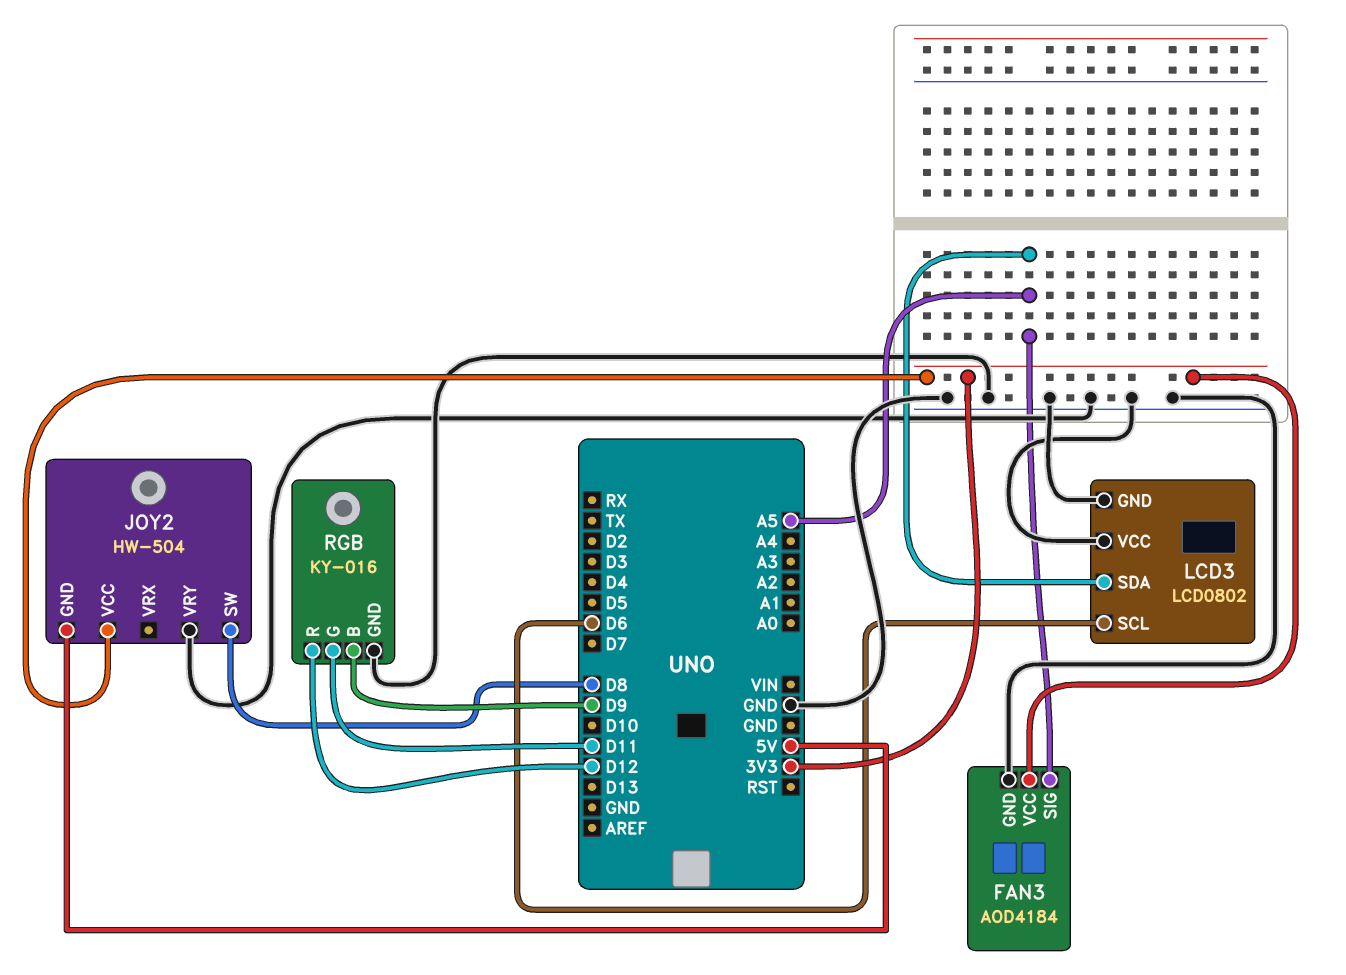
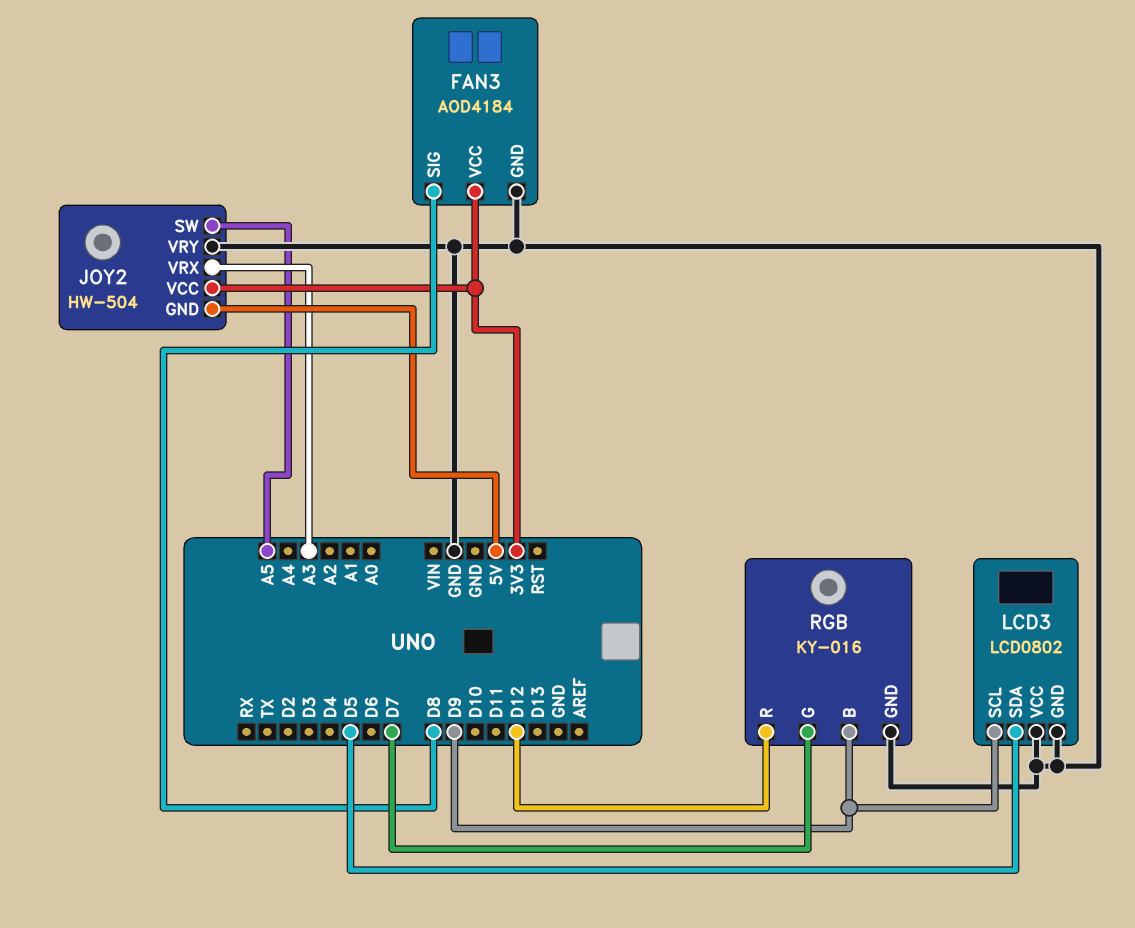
FAN3 pin SIG: A5 -> D8
JOY2 pin SW: D8 -> A5
JOY2 pin VRX: none -> A3
LCD3 pin SCL: D6 -> D9
LCD3 pin SDA: A5 -> D5
RGB pin G: D11 -> D7

